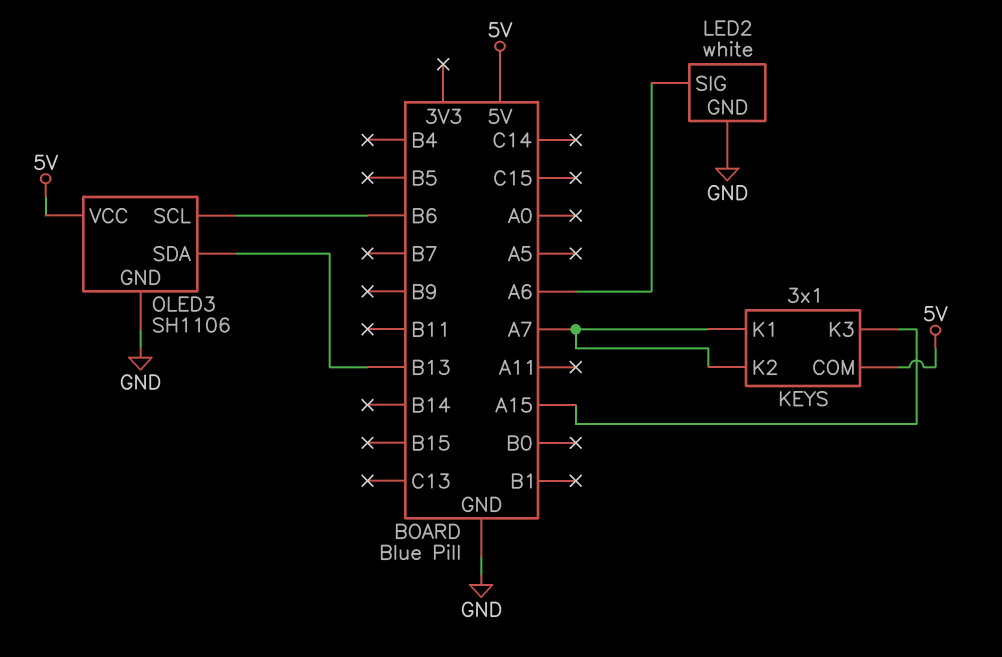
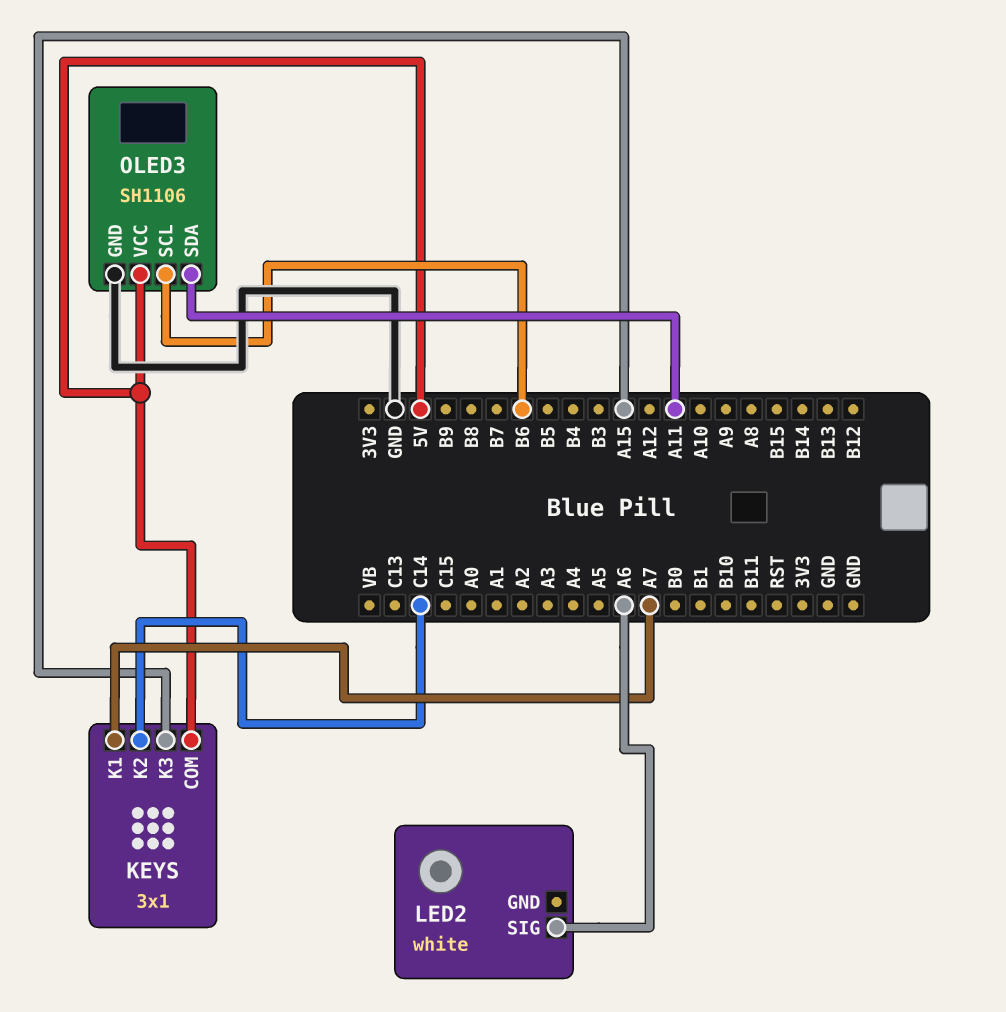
KEYS pin K2: A7 -> C14
LED2 pin GND: GND -> none
OLED3 pin SDA: B13 -> A11

